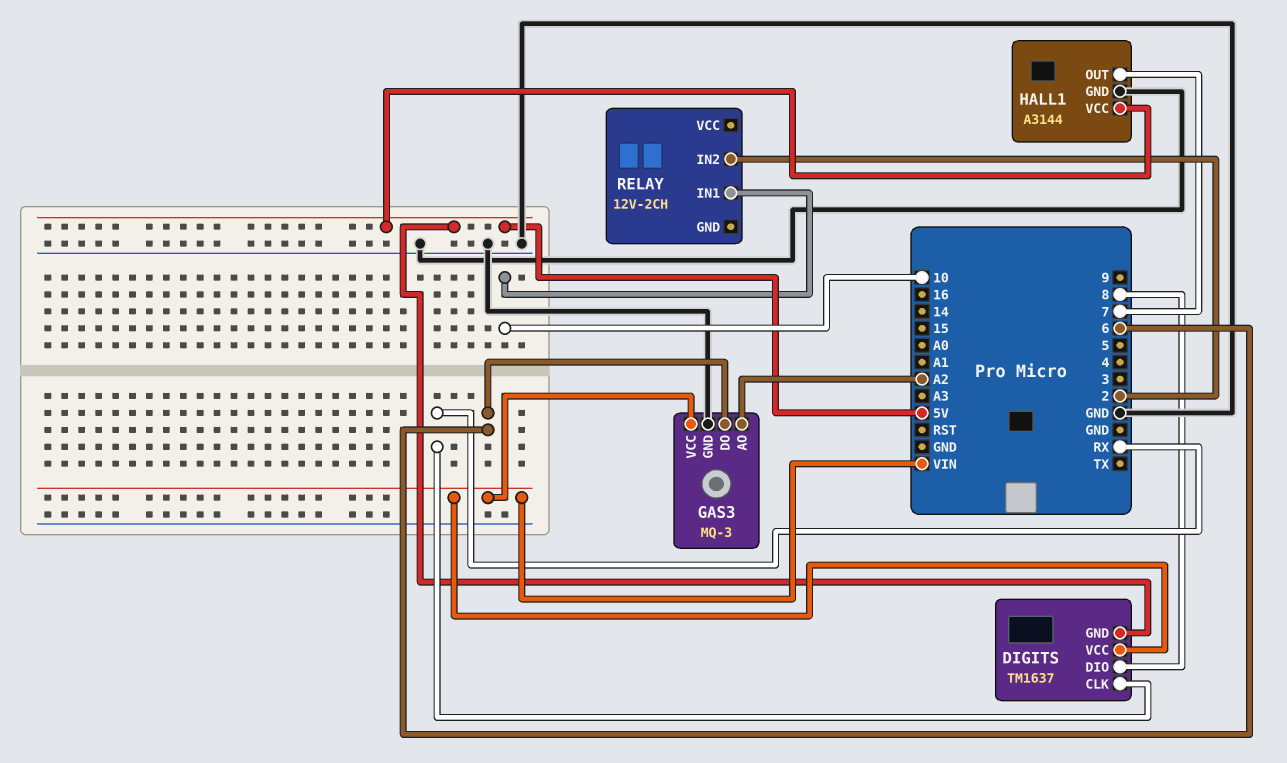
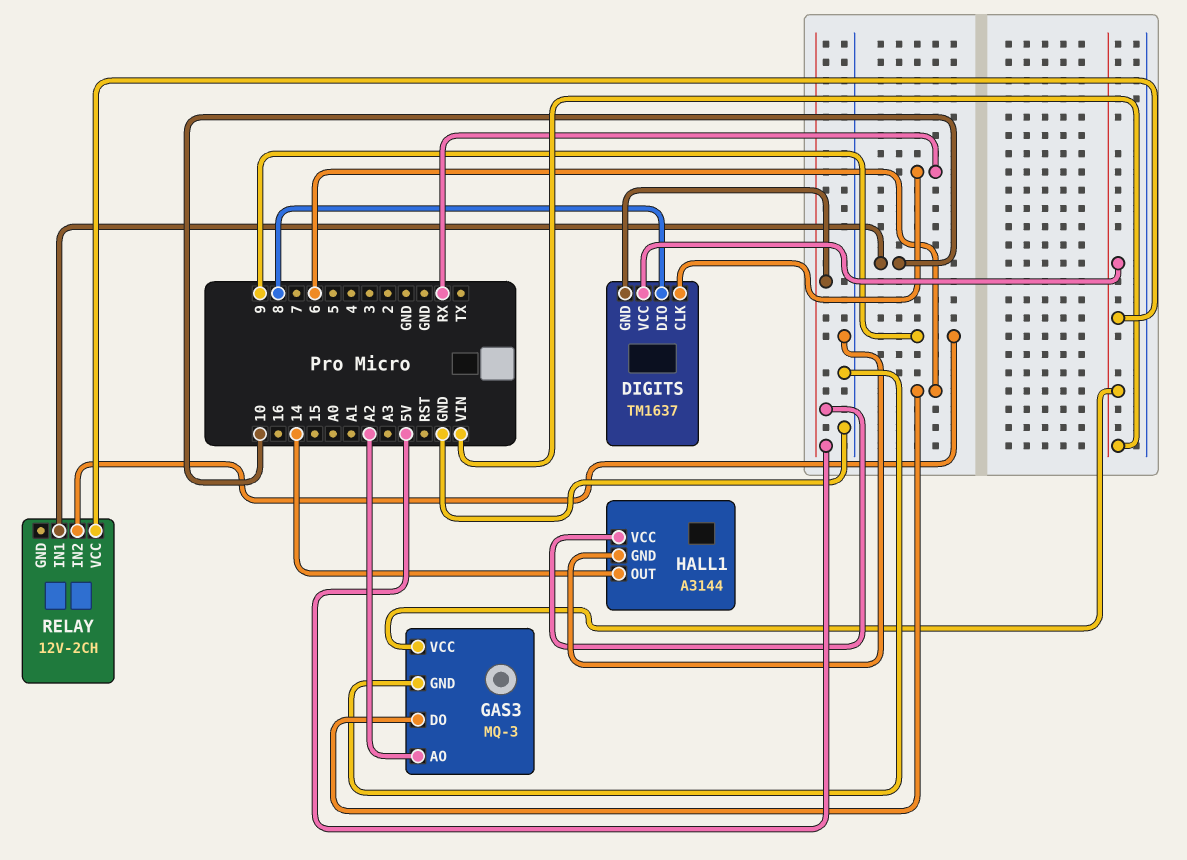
HALL1 pin OUT: 7 -> 14
RELAY pin IN2: 2 -> 9
RELAY pin VCC: none -> VIN

